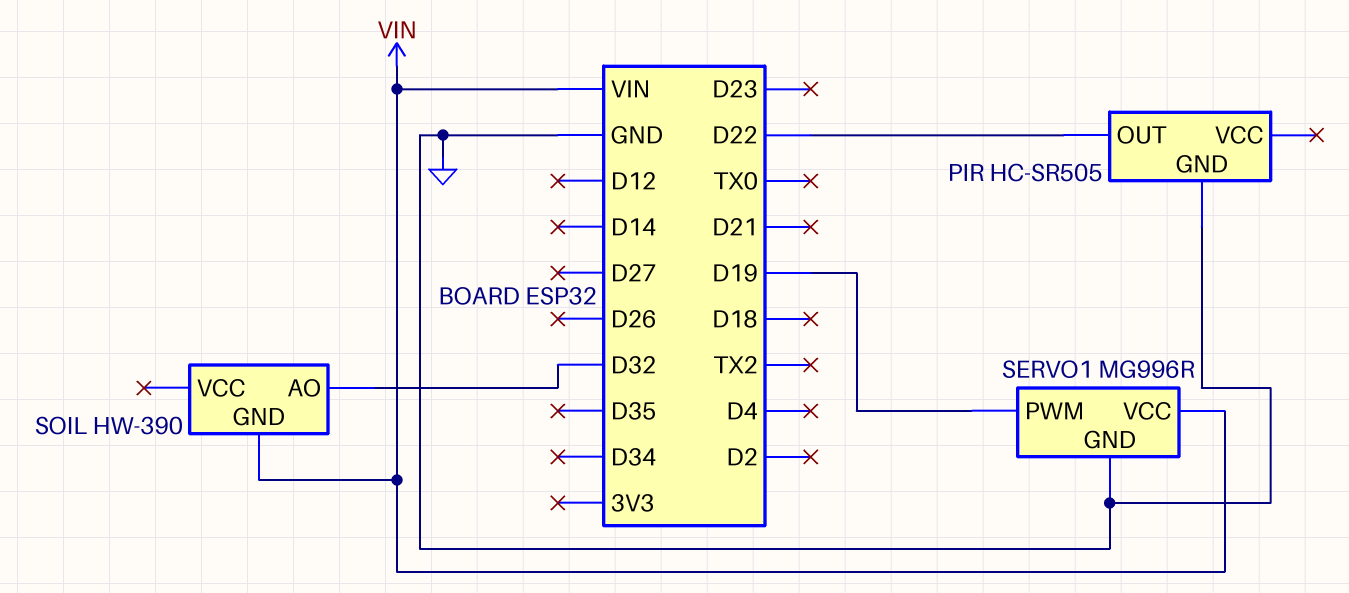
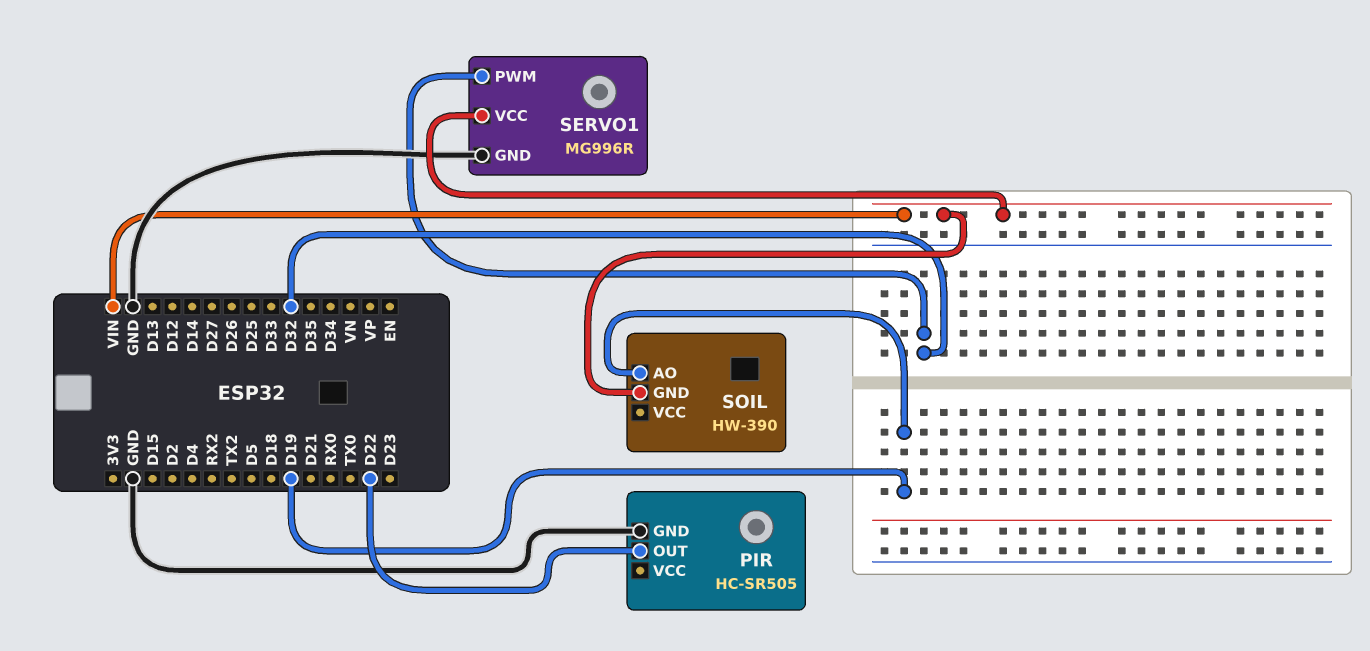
SERVO1 pin PWM: D19 -> D32
SOIL pin AO: D32 -> D19

